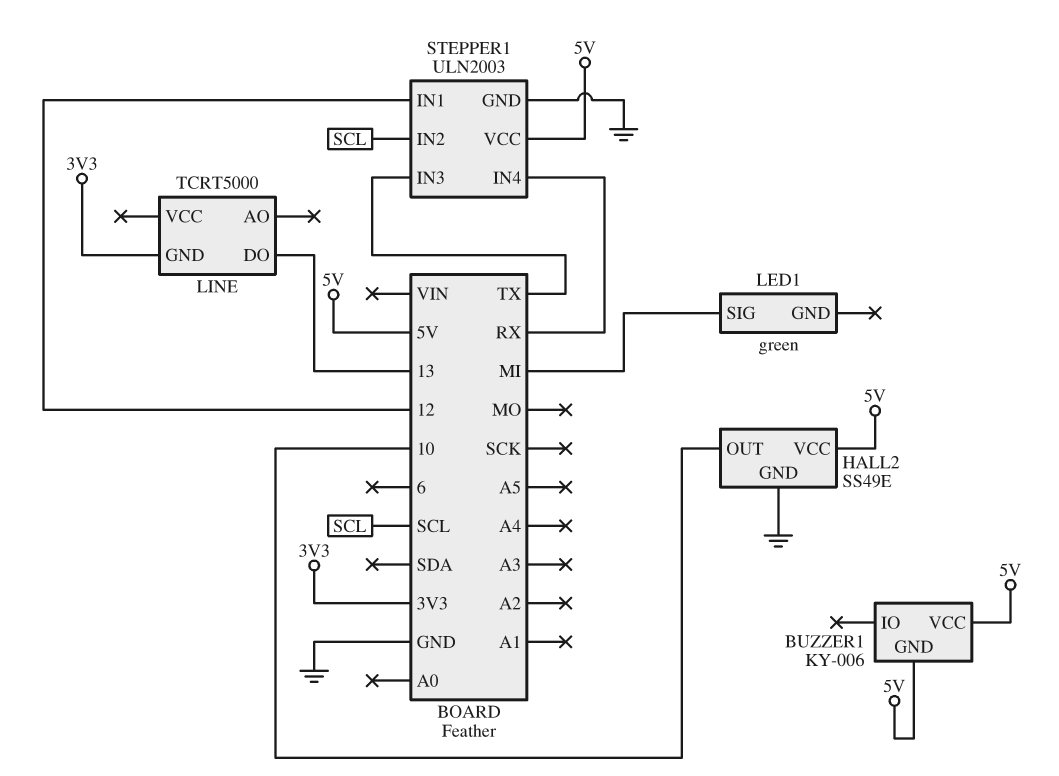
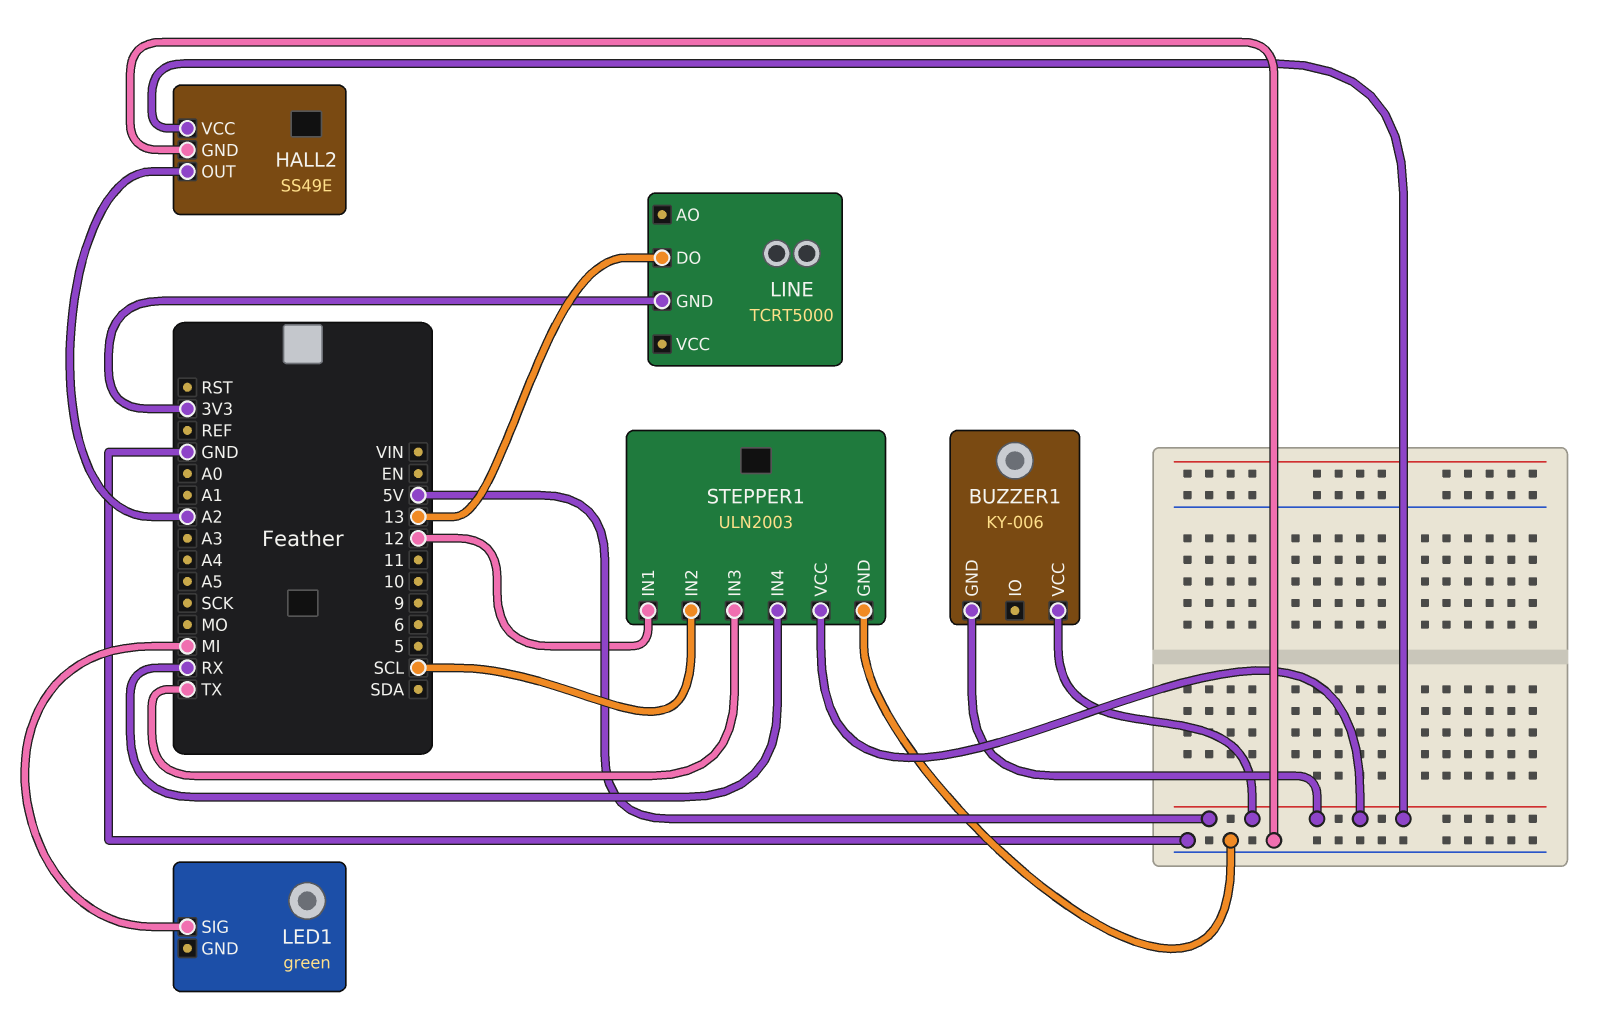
HALL2 pin OUT: 10 -> A2

